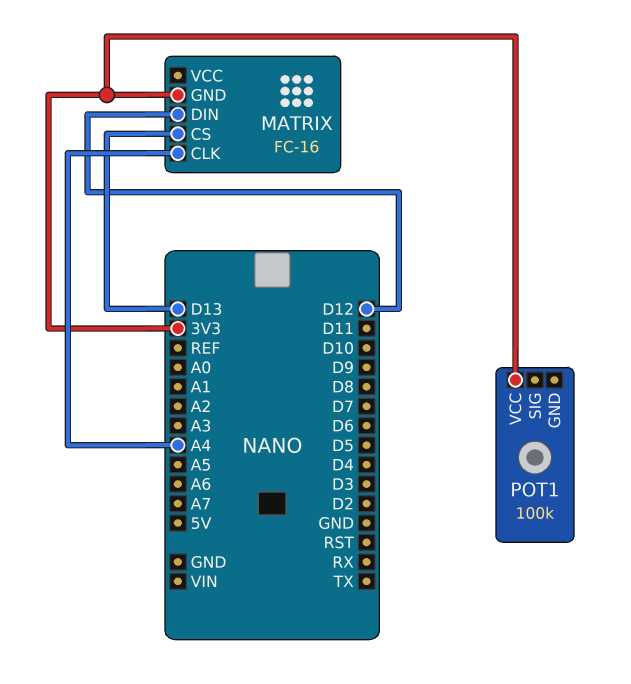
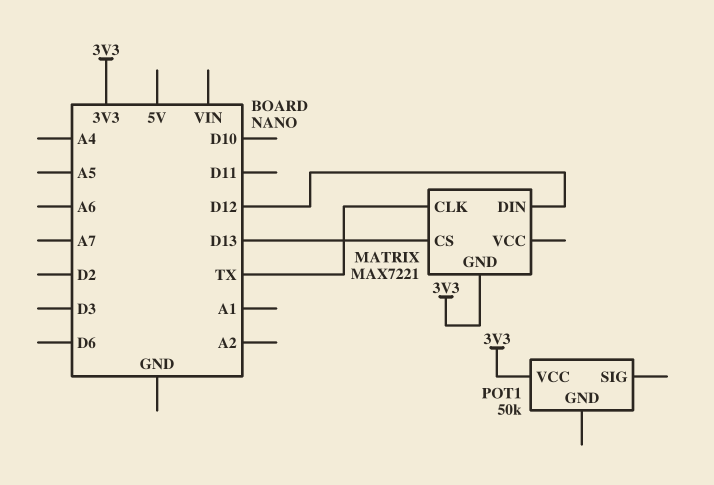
MATRIX: FC-16 -> MAX7221
MATRIX pin CLK: A4 -> TX
POT1: 100k -> 50k

